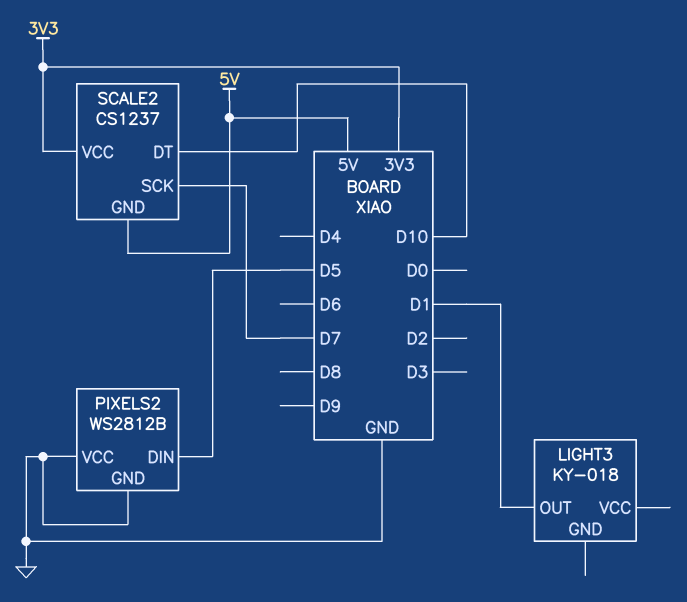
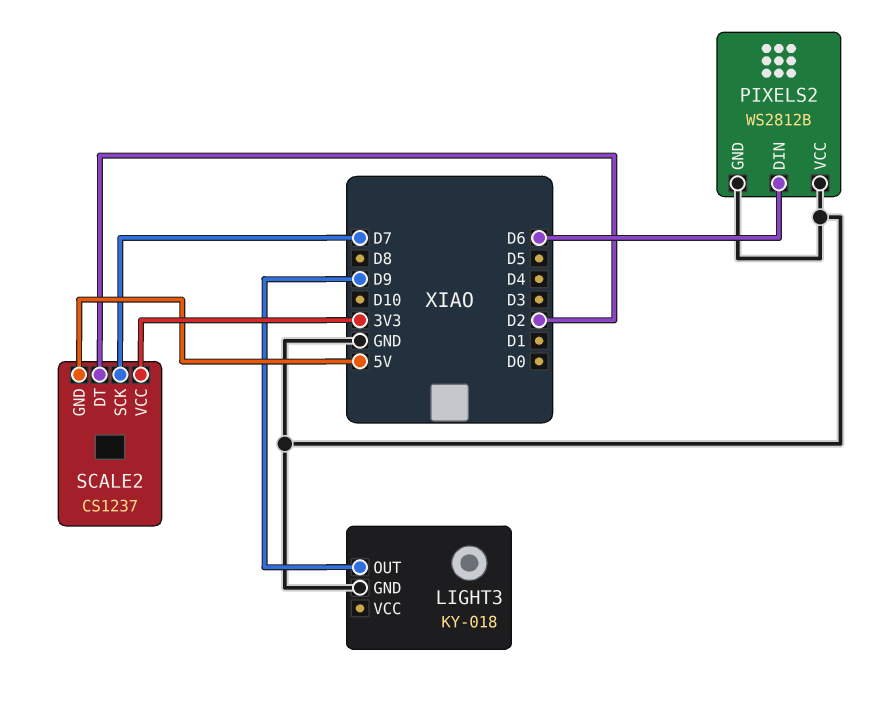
LIGHT3 pin GND: none -> GND
LIGHT3 pin OUT: D1 -> D9
PIXELS2 pin DIN: D5 -> D6
SCALE2 pin DT: D10 -> D2

